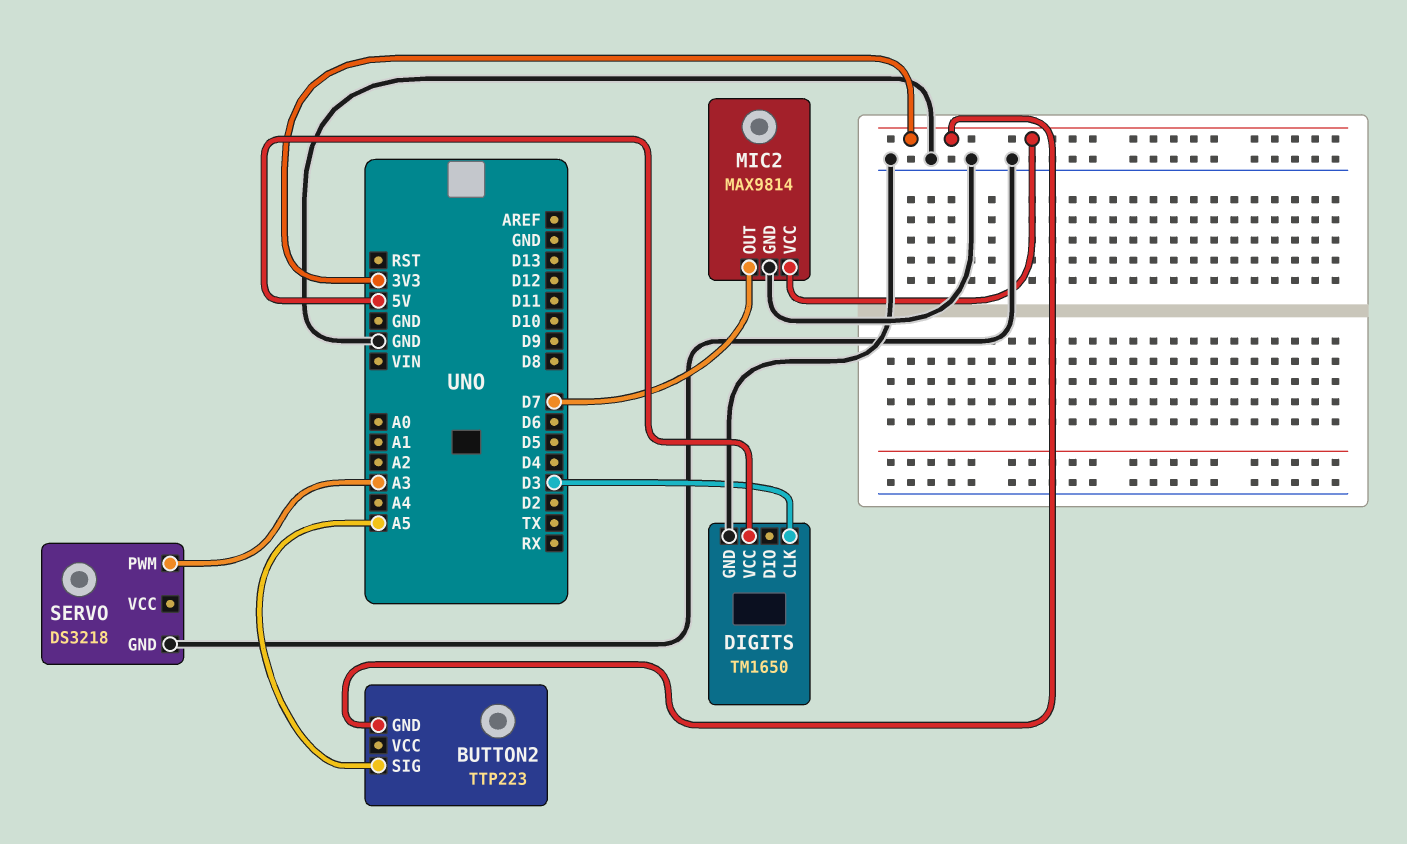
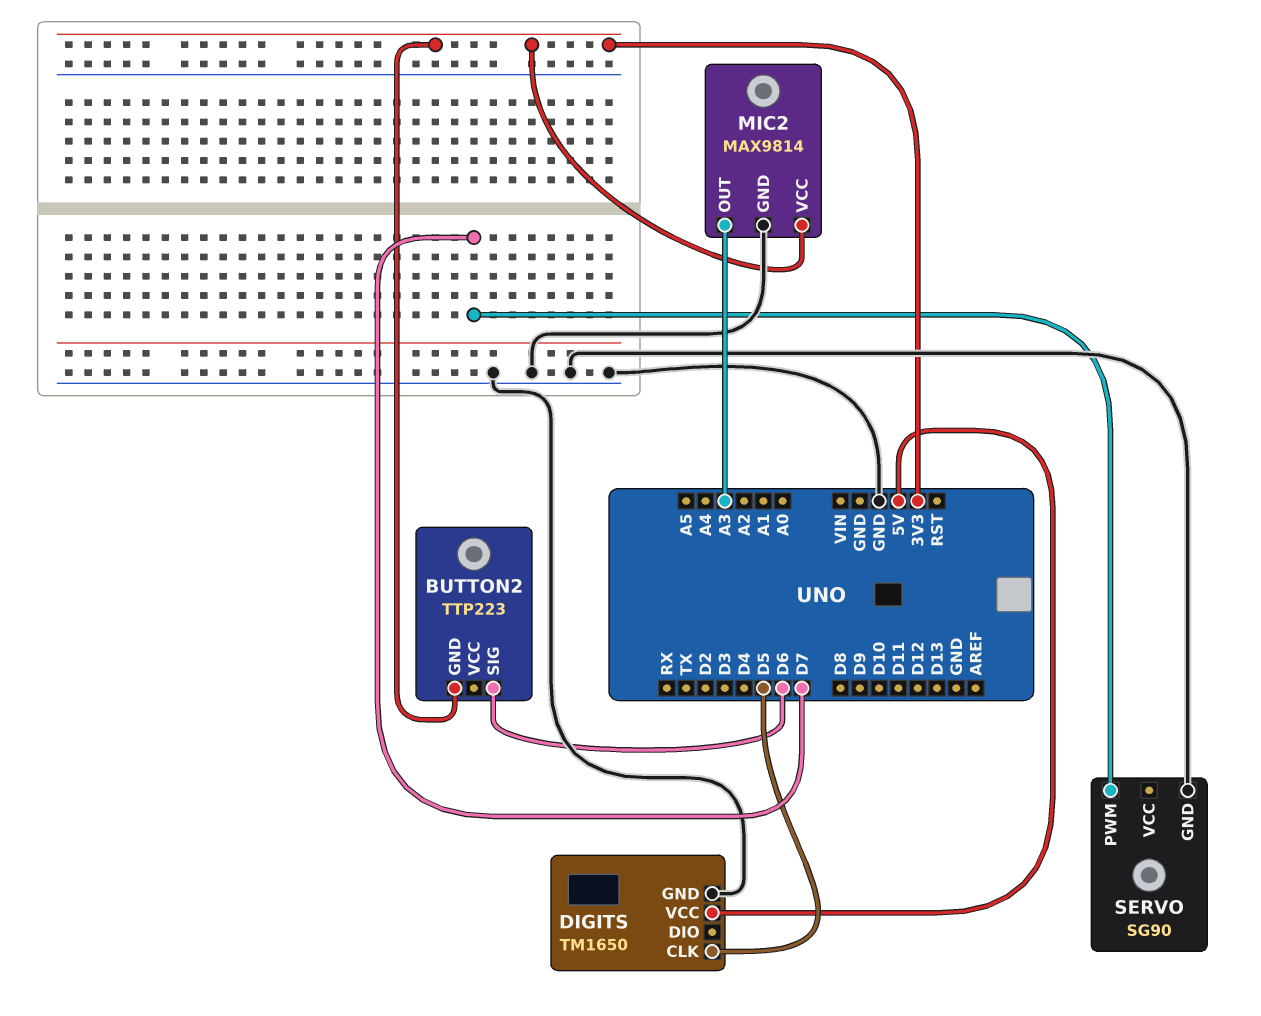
BUTTON2 pin SIG: A5 -> D6
DIGITS pin CLK: D3 -> D5
MIC2 pin OUT: D7 -> A3
SERVO: DS3218 -> SG90
SERVO pin PWM: A3 -> D7

